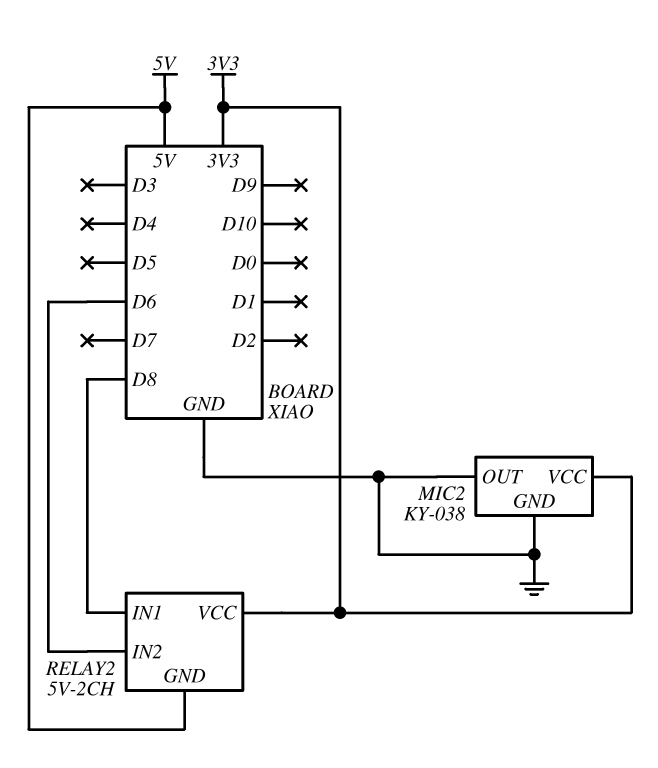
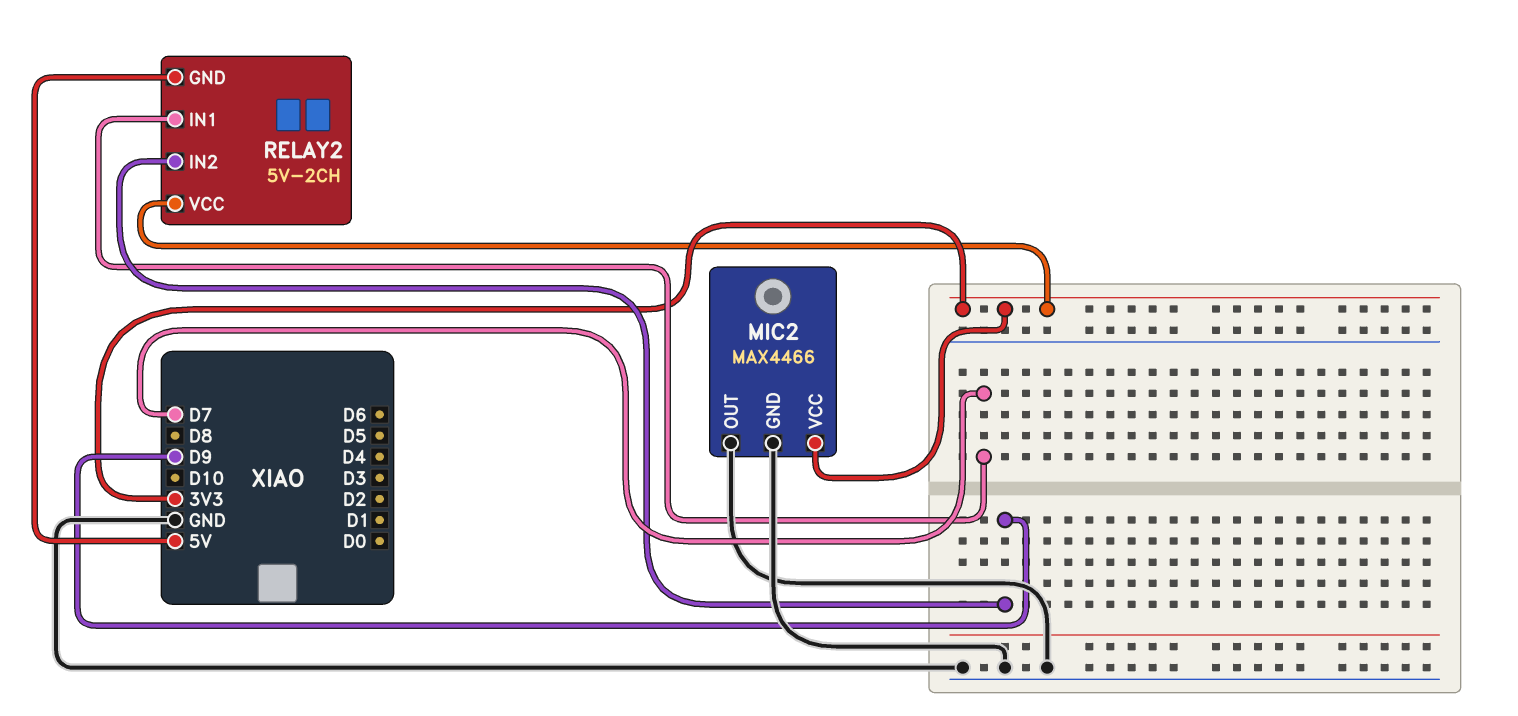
MIC2: KY-038 -> MAX4466
RELAY2 pin IN1: D8 -> D7
RELAY2 pin IN2: D6 -> D9

